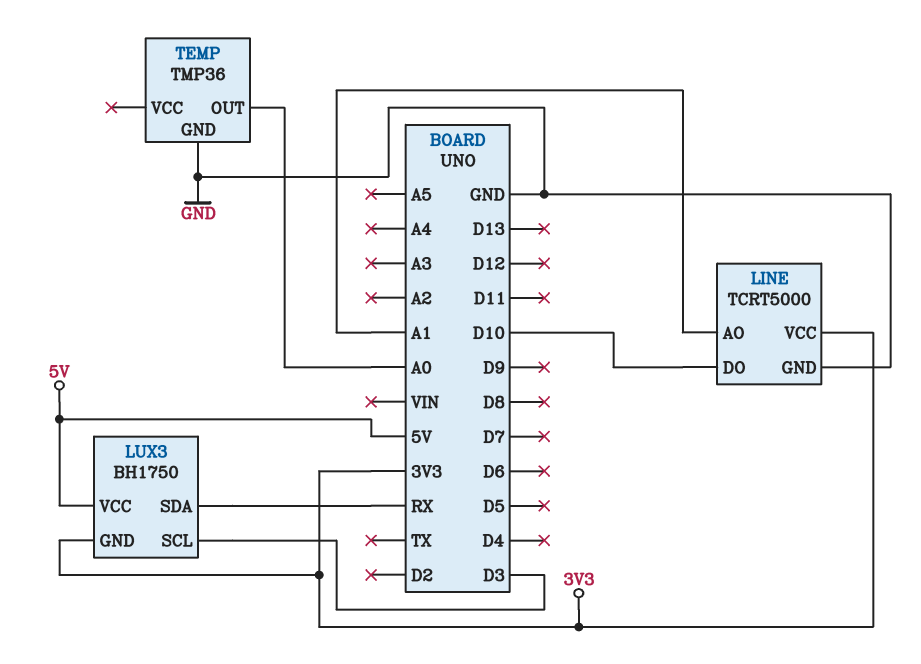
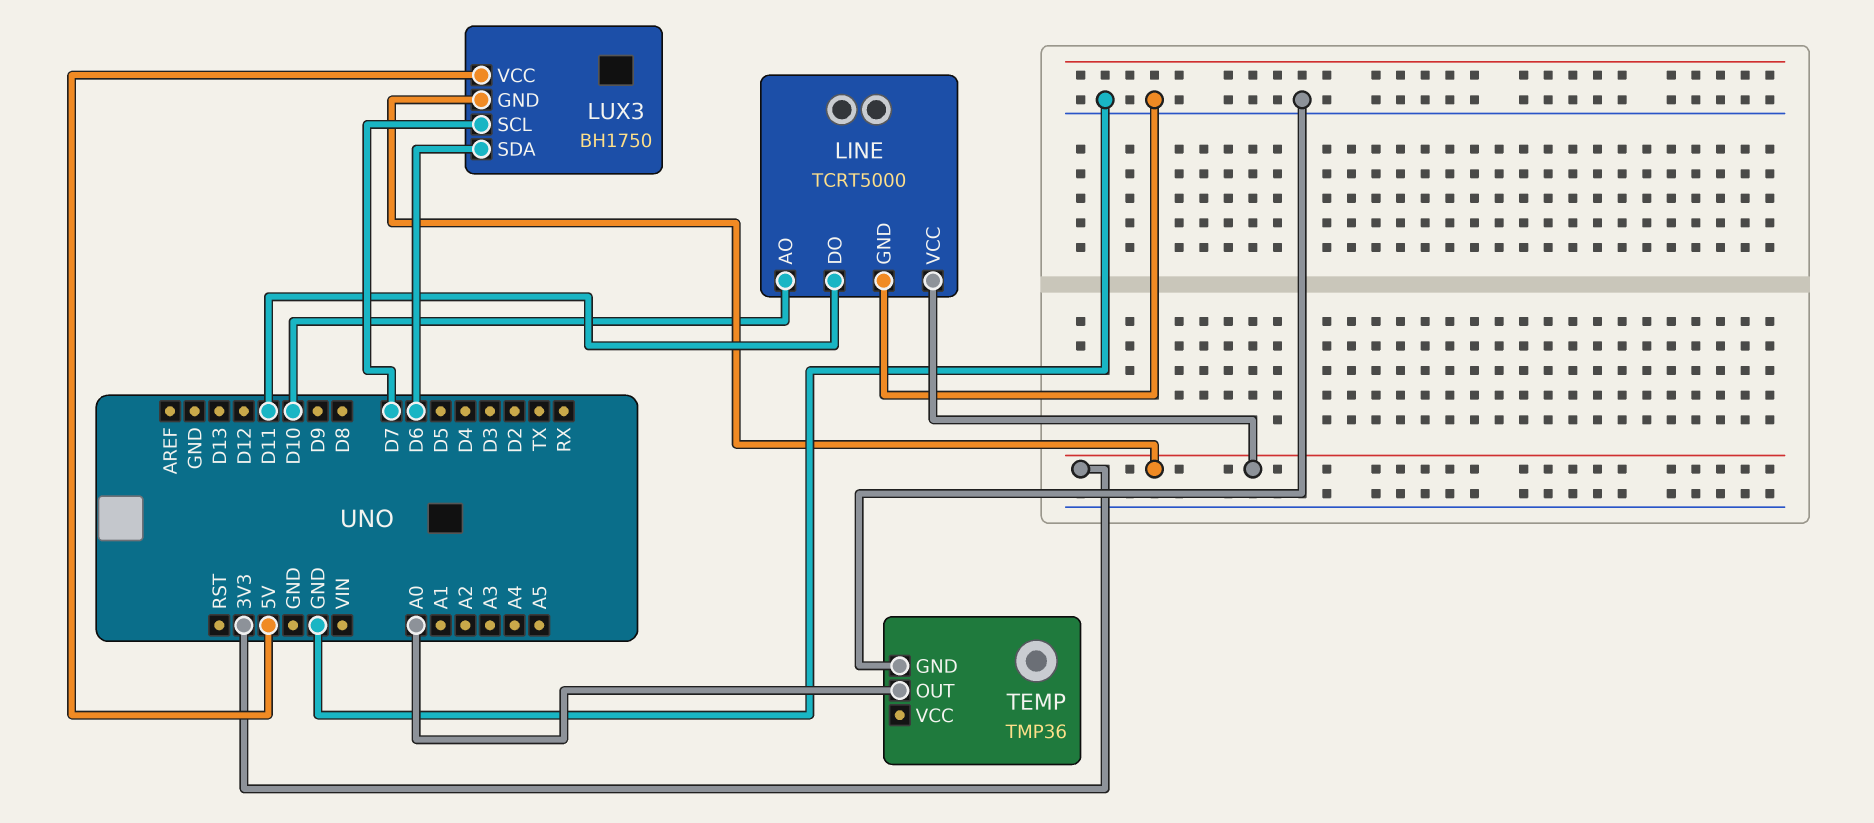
LINE pin AO: A1 -> D10
LINE pin DO: D10 -> D11
LUX3 pin SCL: D3 -> D7
LUX3 pin SDA: RX -> D6

